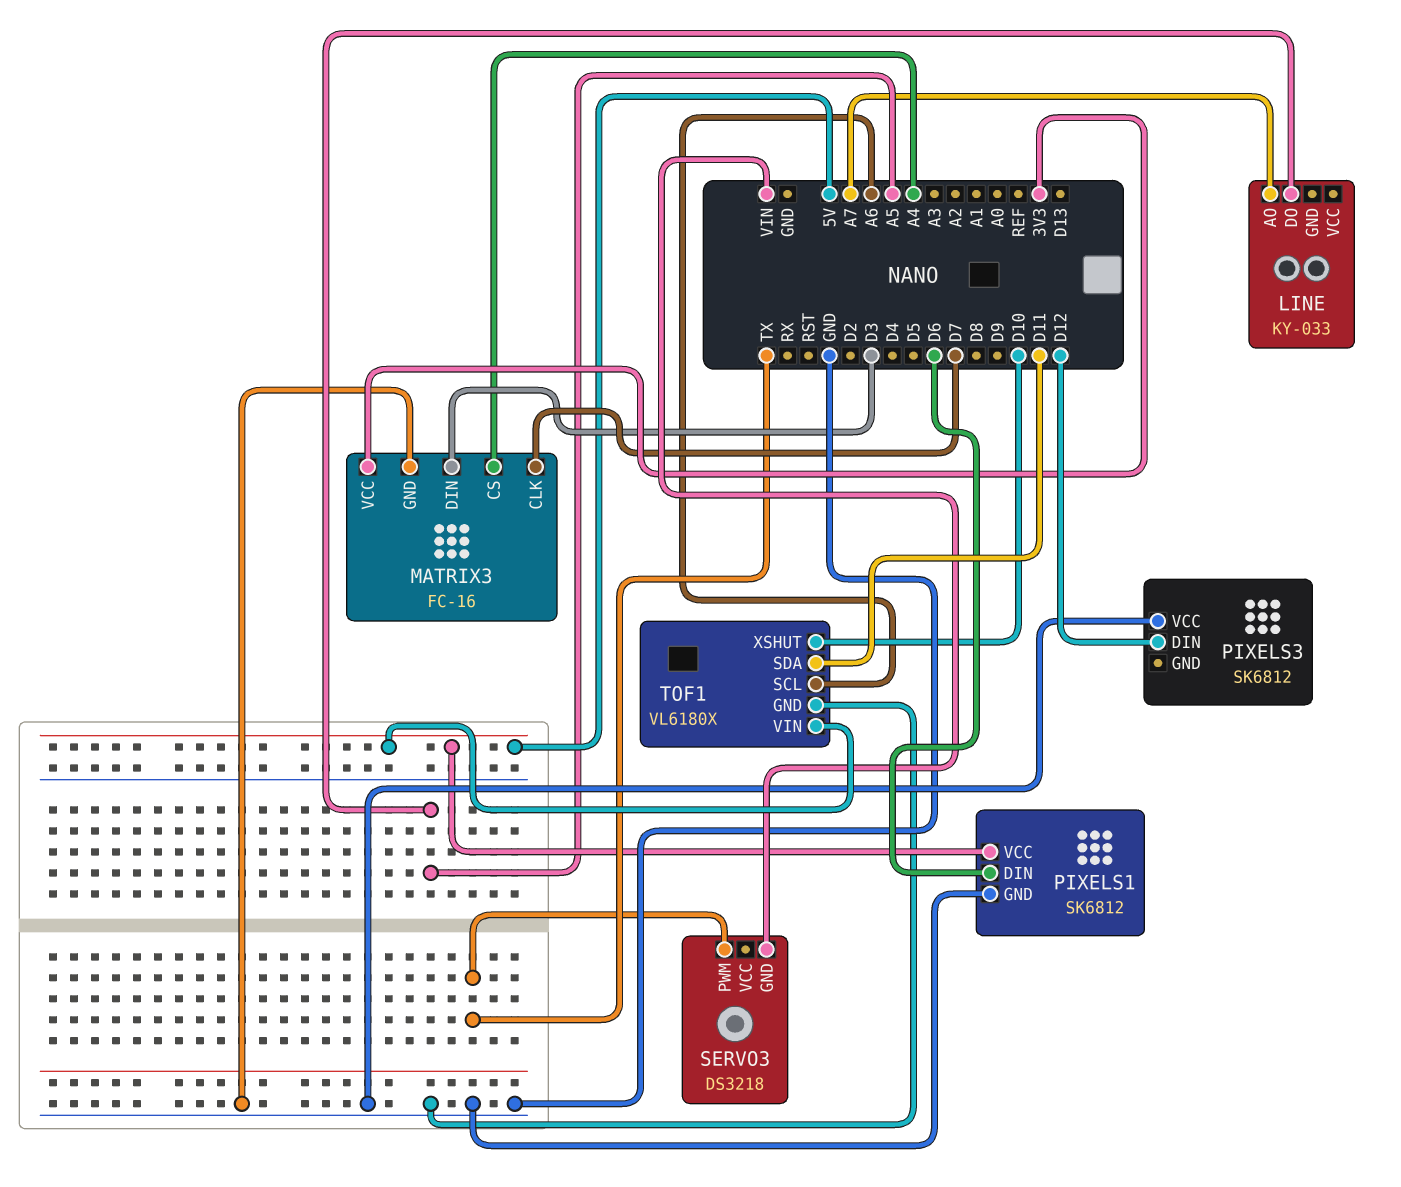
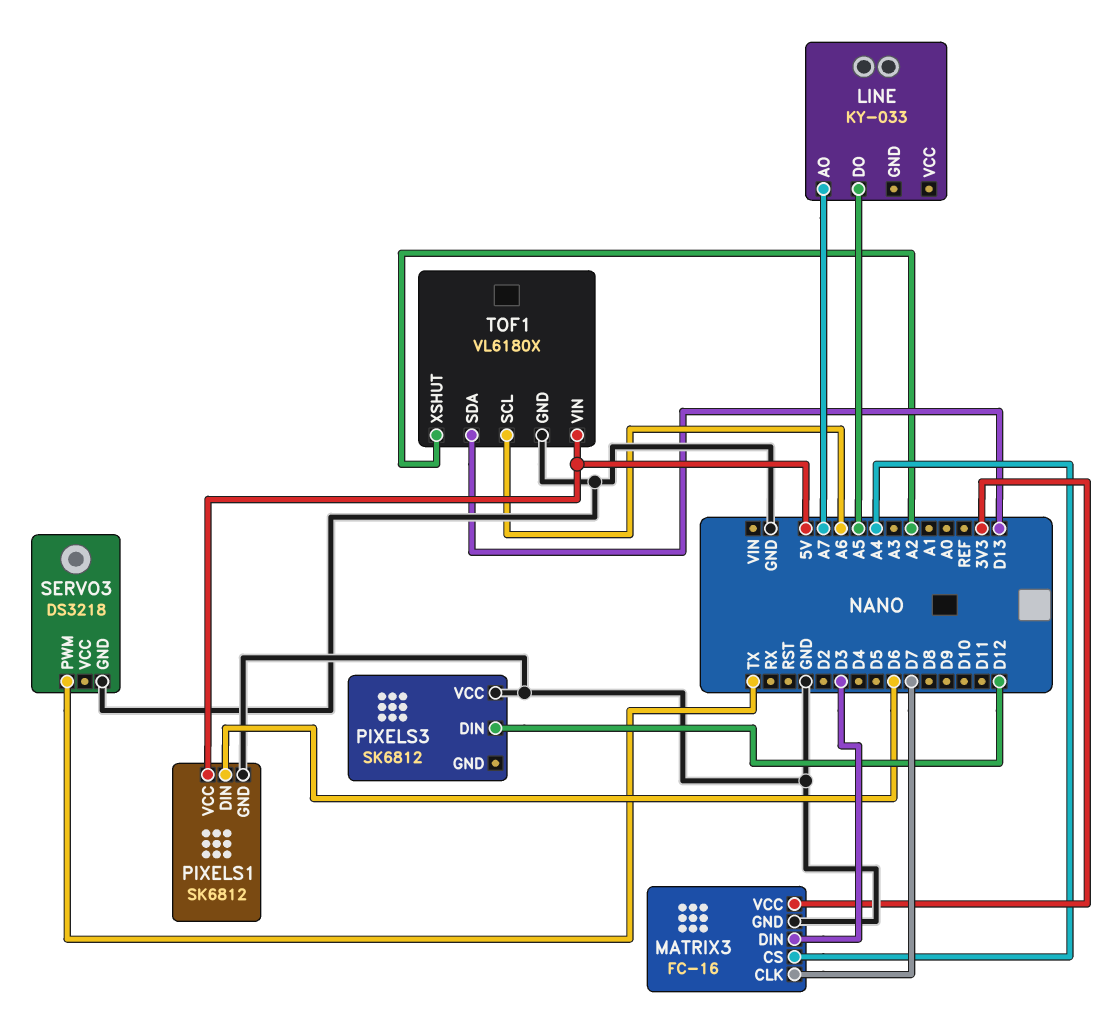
SERVO3 pin GND: VIN -> GND
TOF1 pin SDA: D11 -> D13
TOF1 pin XSHUT: D10 -> A2

